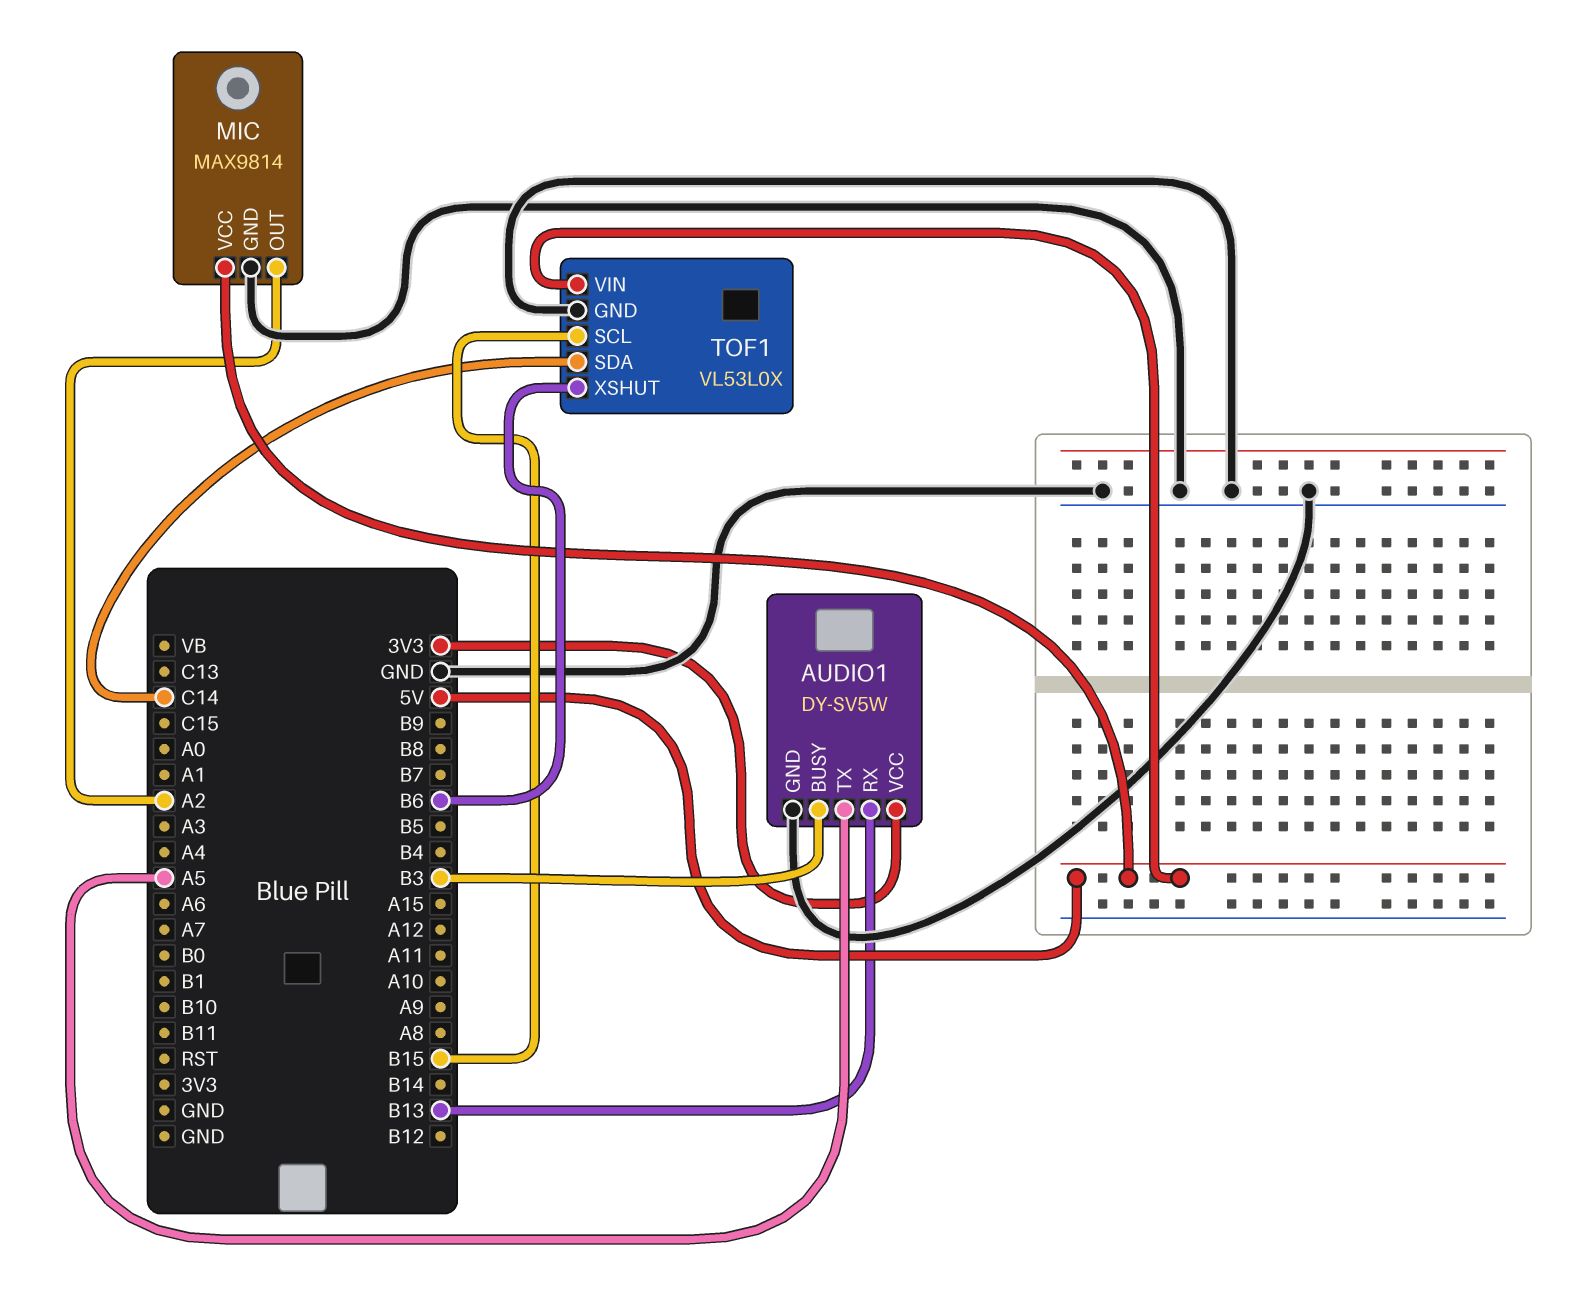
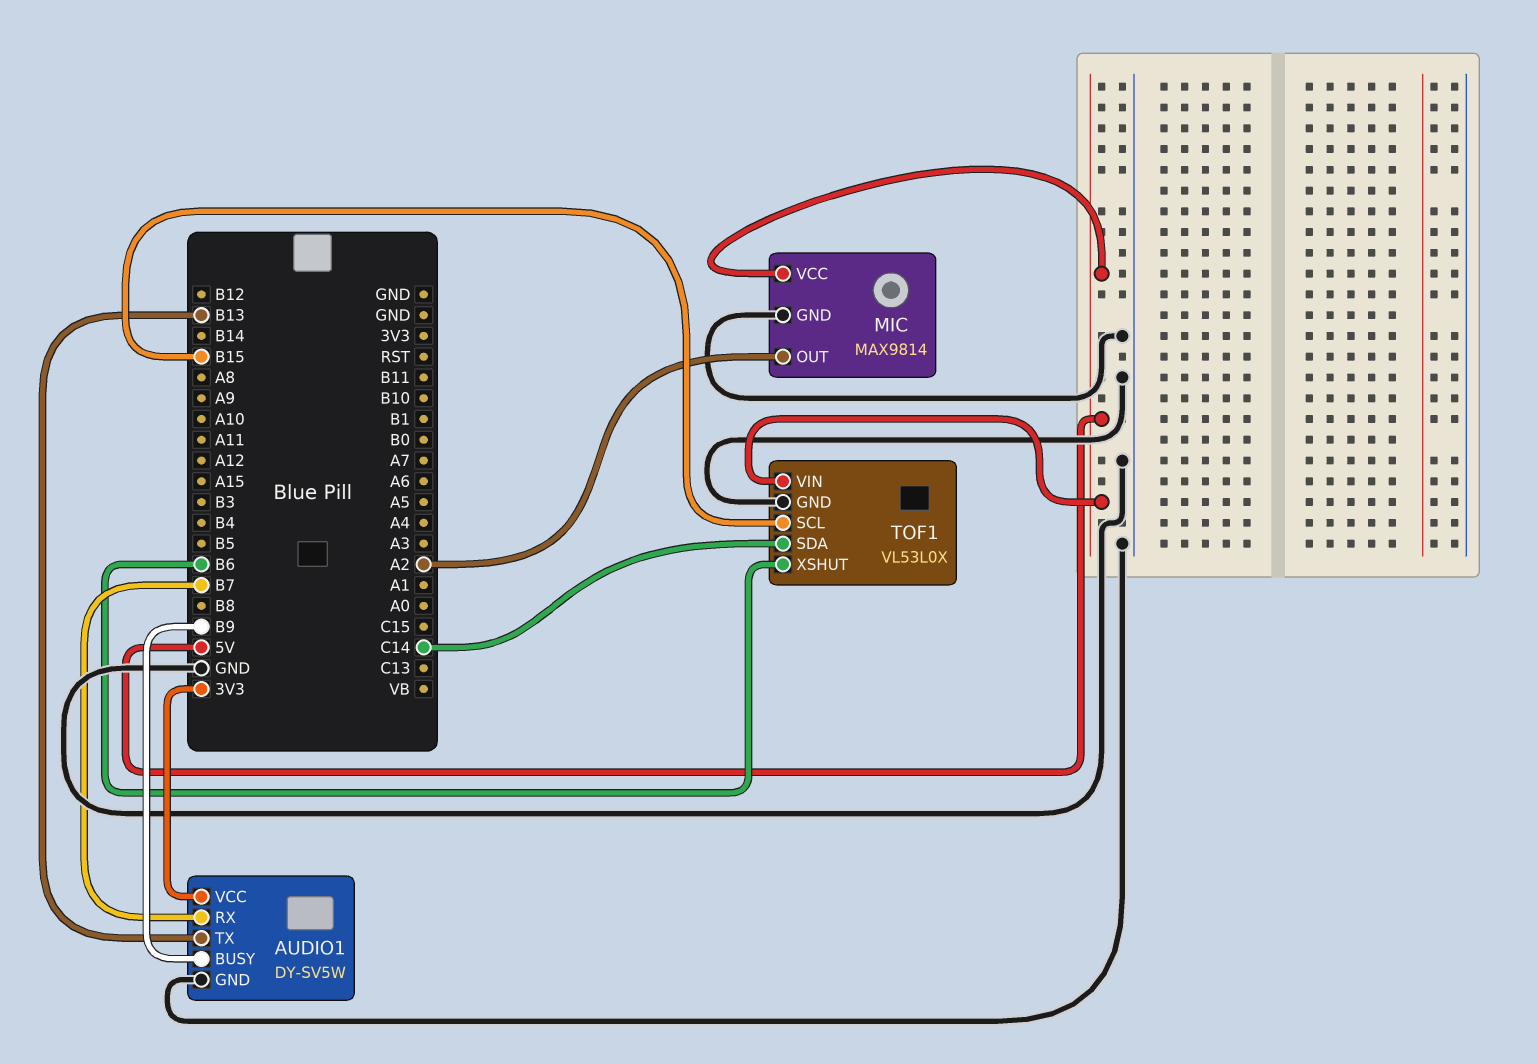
AUDIO1 pin BUSY: B3 -> B9
AUDIO1 pin RX: B13 -> B7
AUDIO1 pin TX: A5 -> B13

